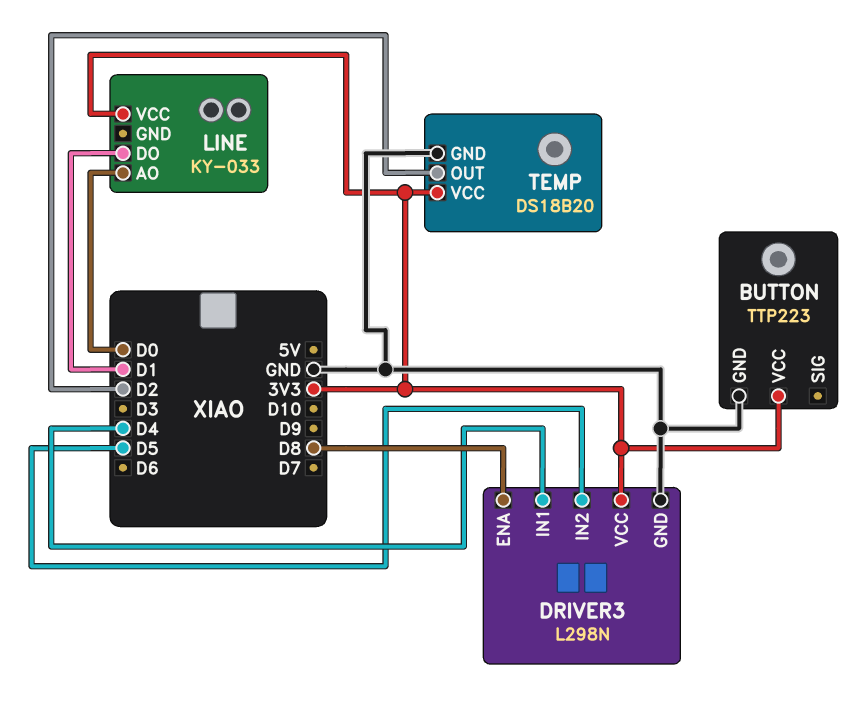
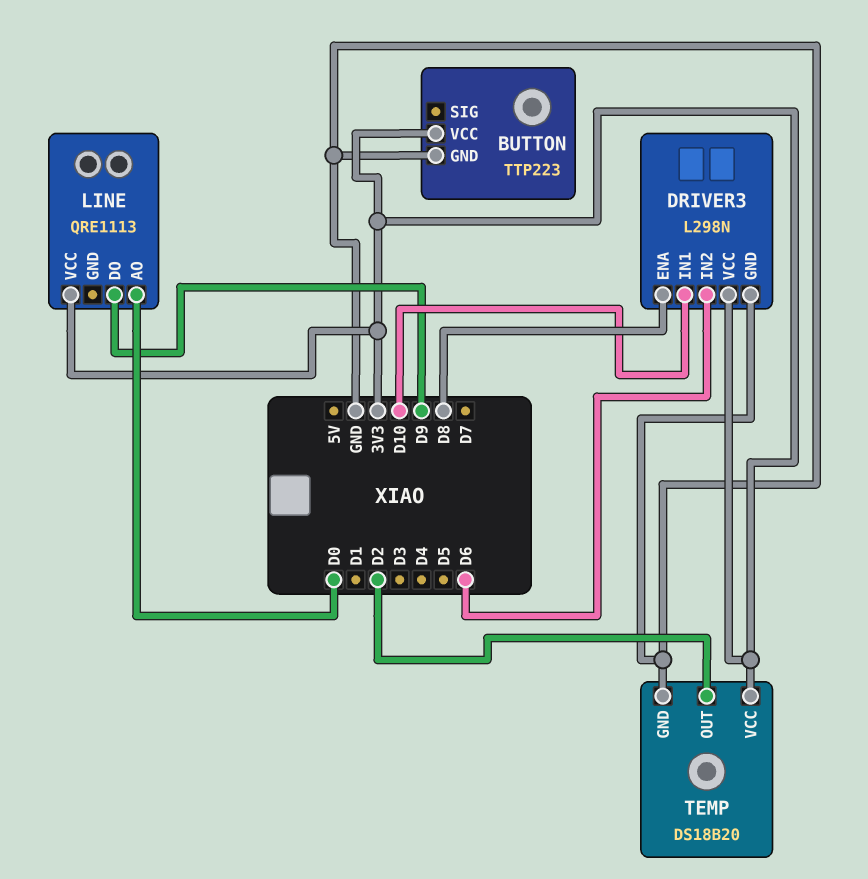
DRIVER3 pin IN1: D4 -> D10
DRIVER3 pin IN2: D5 -> D6
LINE: KY-033 -> QRE1113
LINE pin DO: D1 -> D9

